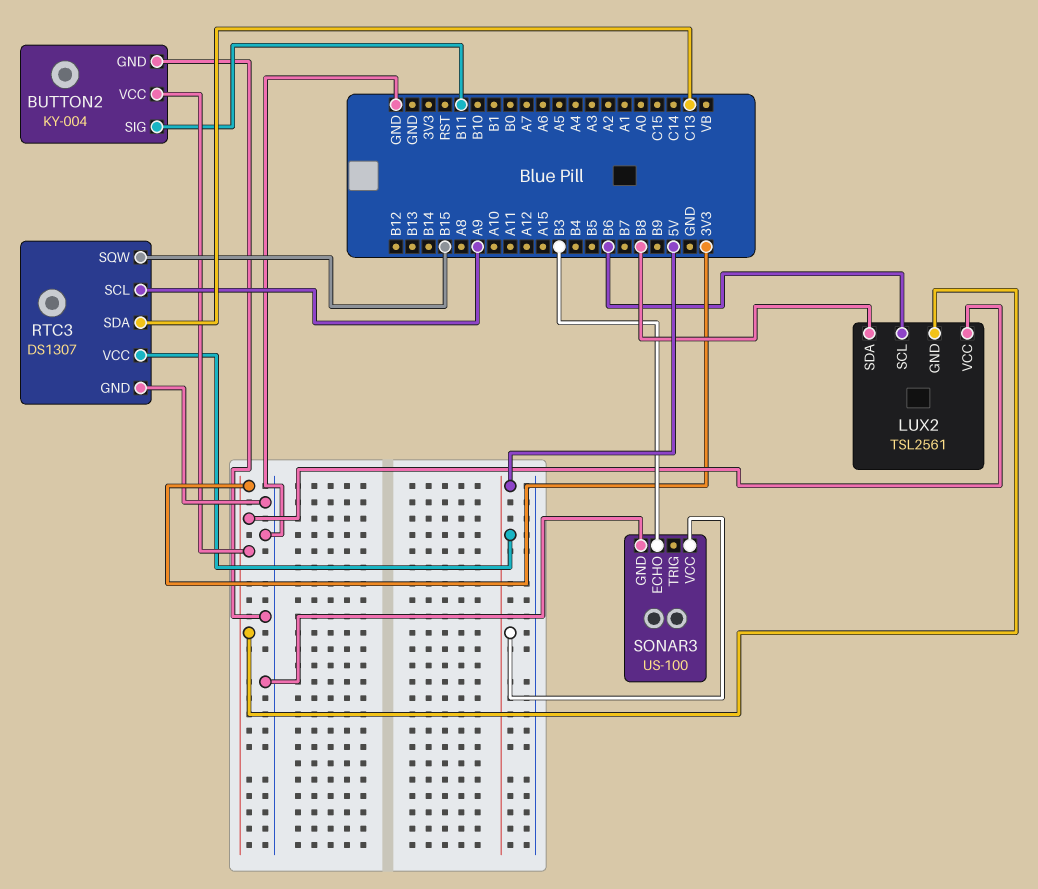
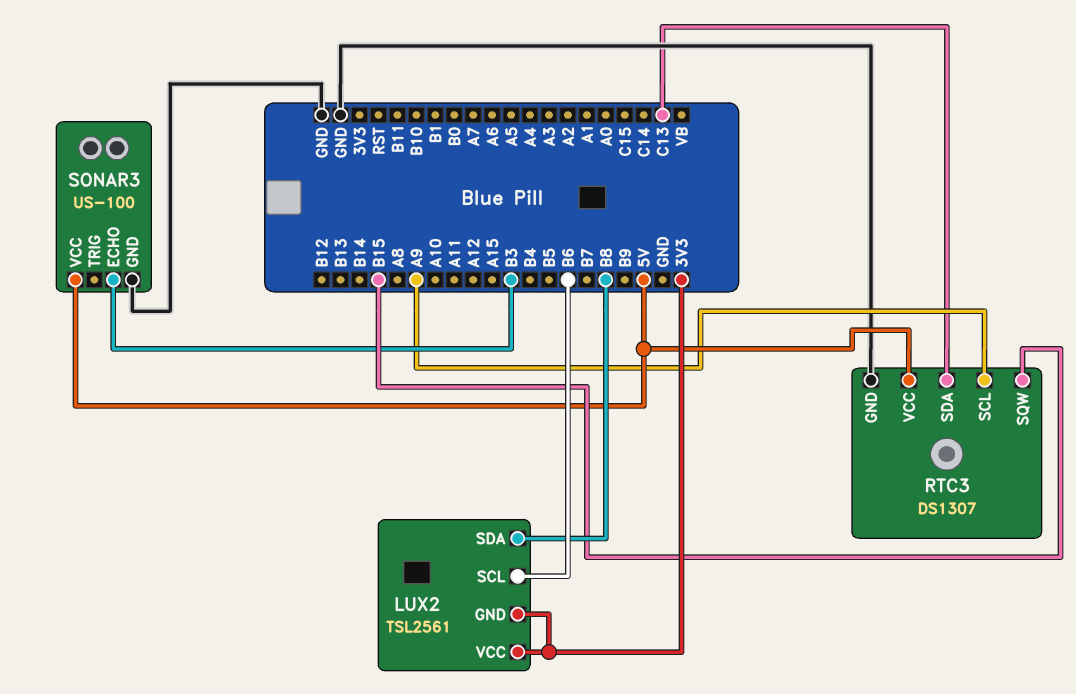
BUTTON2: KY-004 -> none
BUTTON2 pin GND: GND -> none
BUTTON2 pin SIG: B11 -> none
BUTTON2 pin VCC: 3V3 -> none

